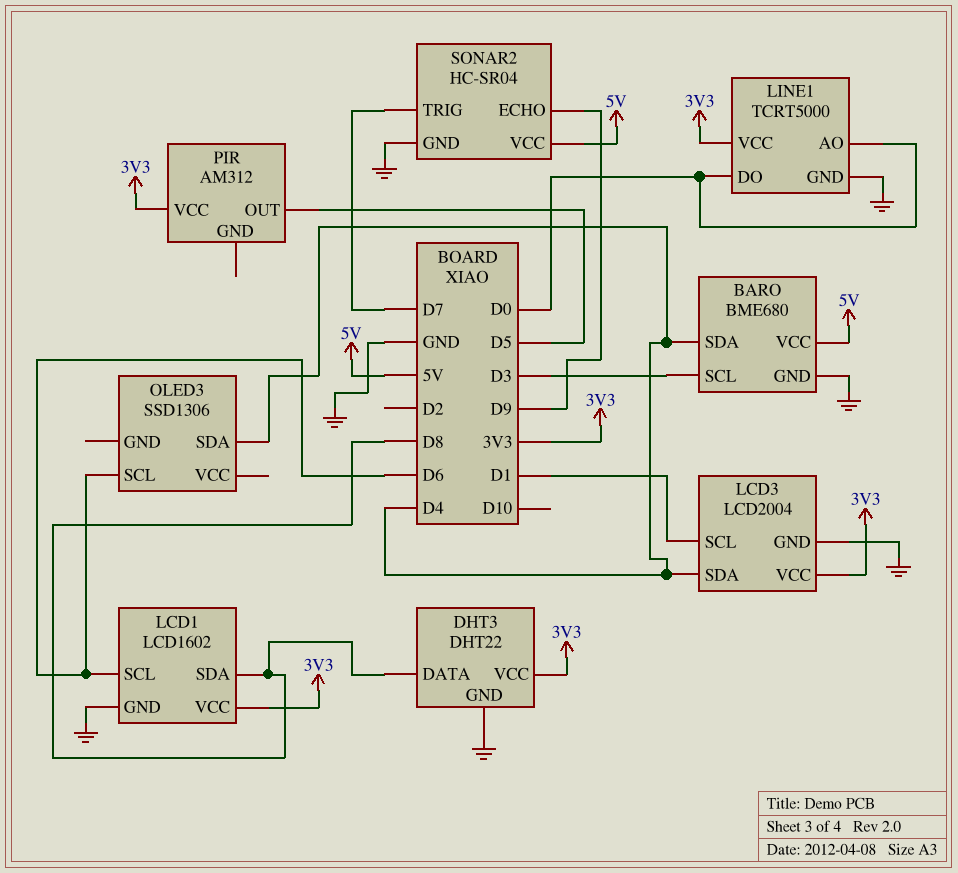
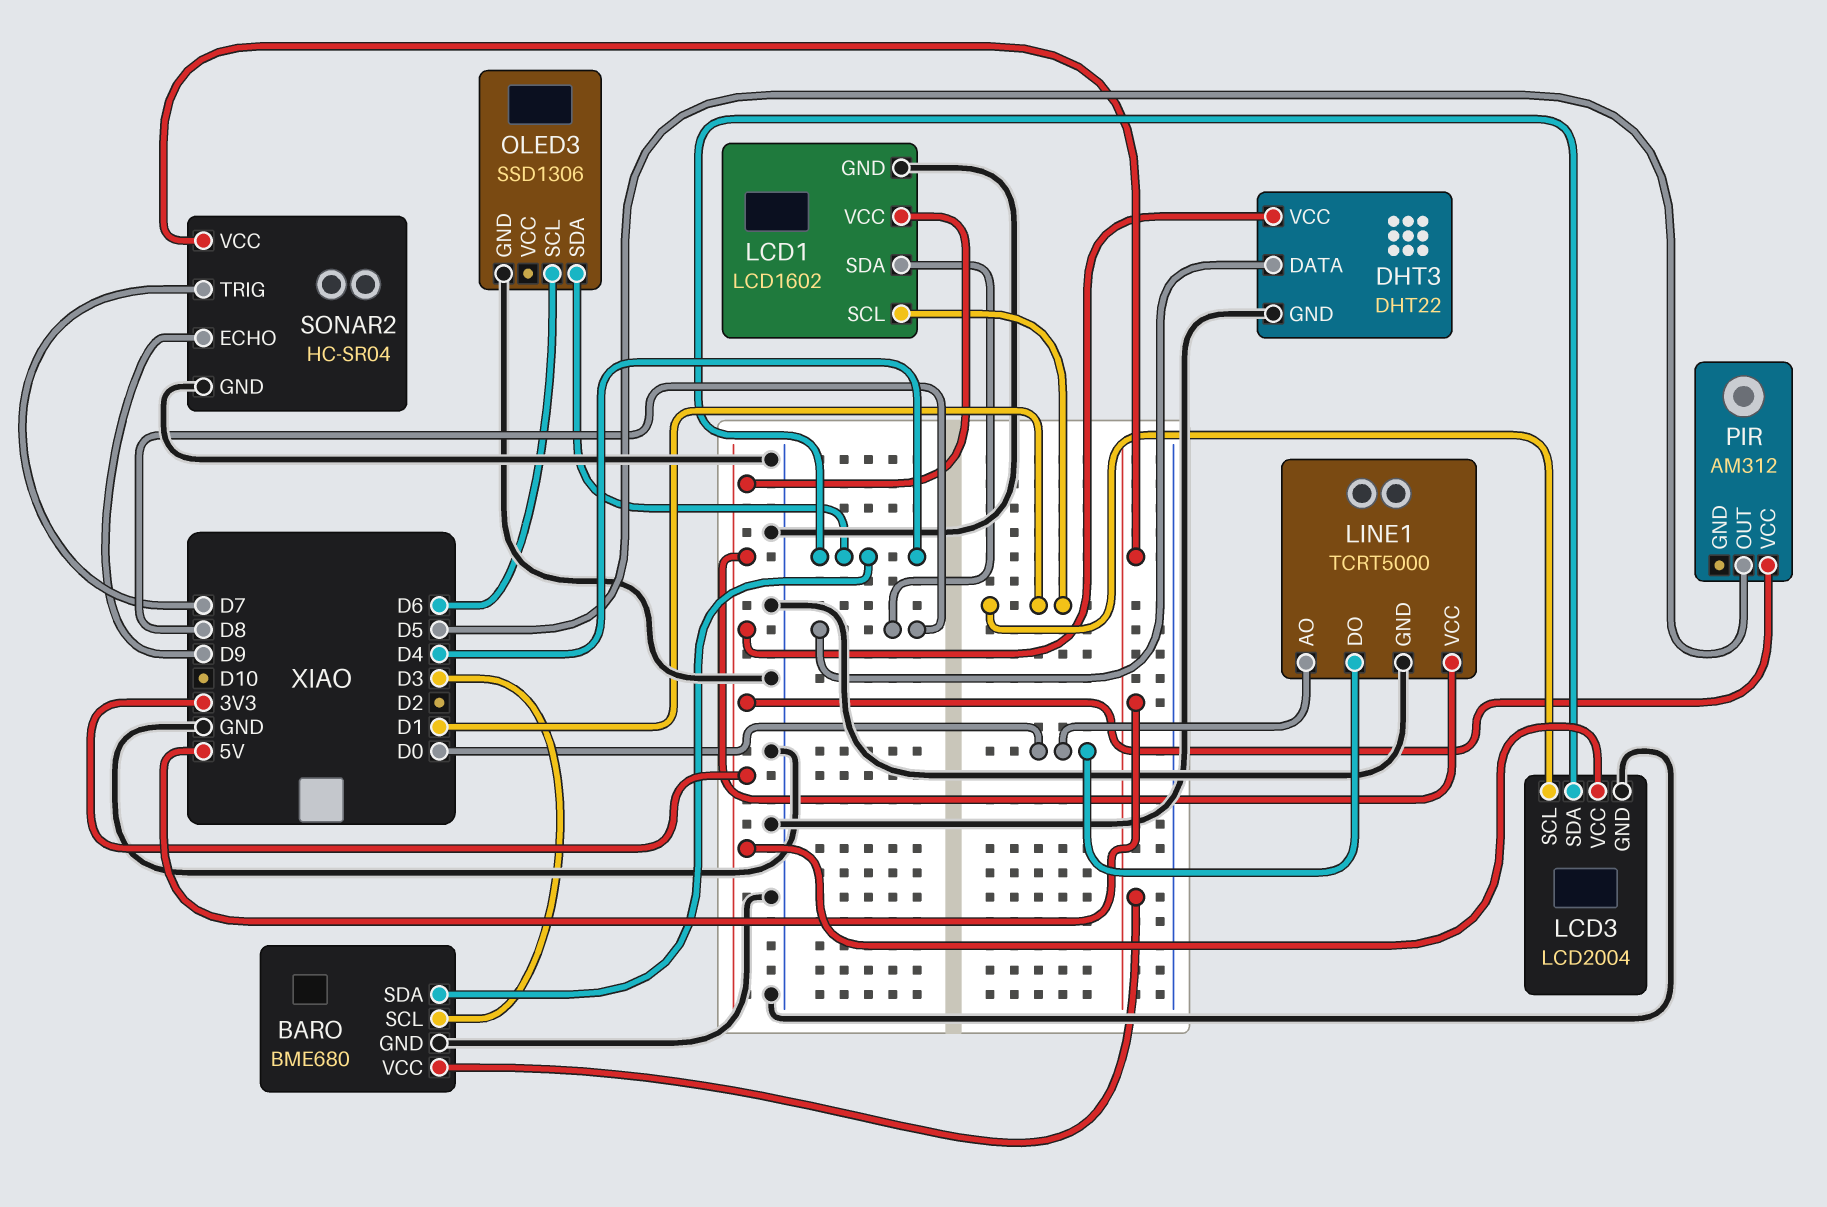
LCD1 pin SCL: D6 -> D1
OLED3 pin GND: none -> GND

